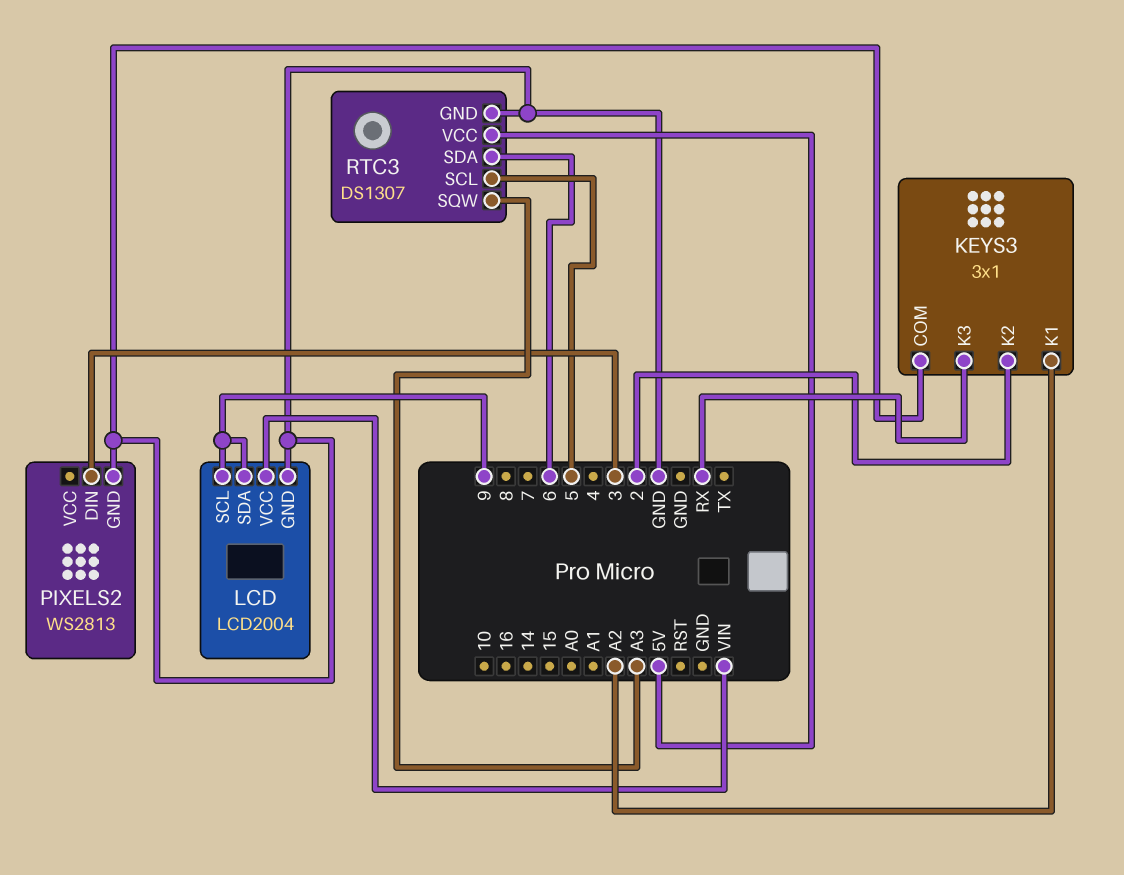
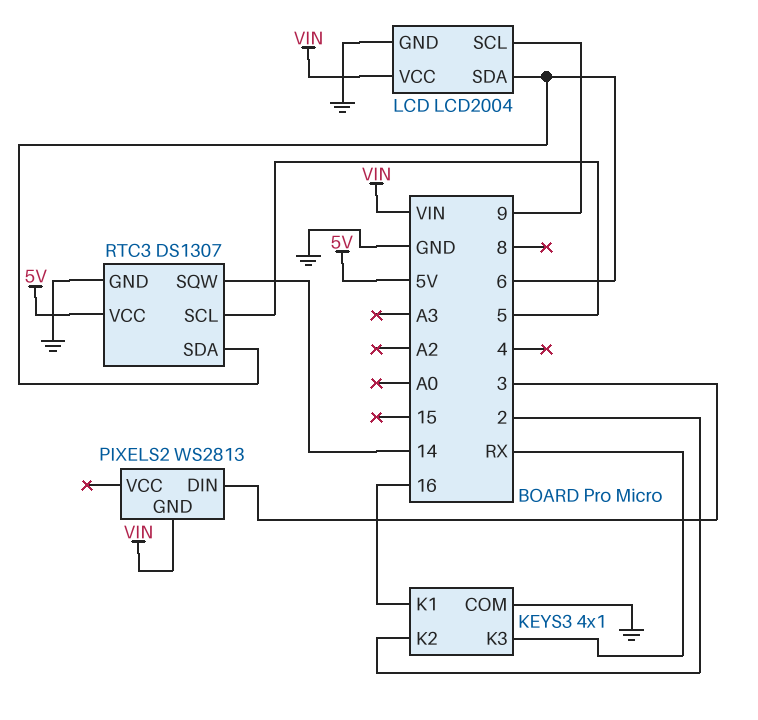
KEYS3: 3x1 -> 4x1
KEYS3 pin K1: A2 -> 16
LCD pin SDA: 9 -> 6
PIXELS2 pin GND: GND -> VIN
RTC3 pin SQW: A3 -> 14

